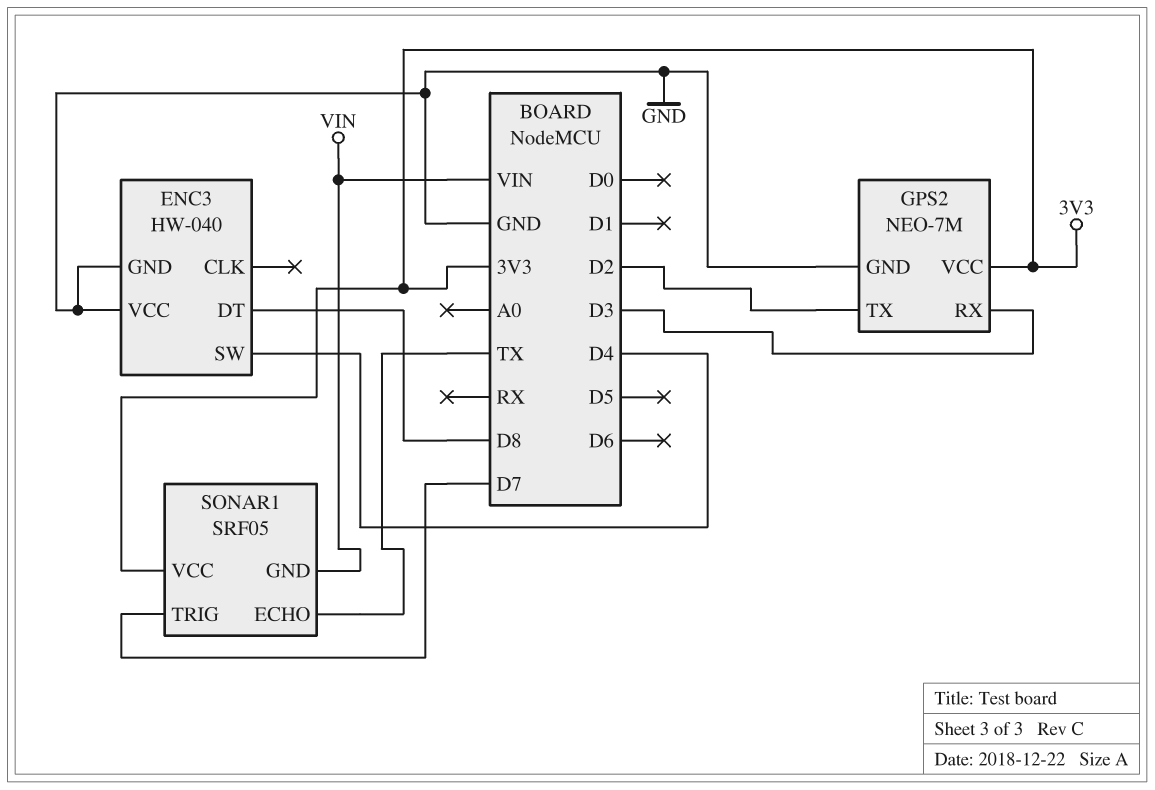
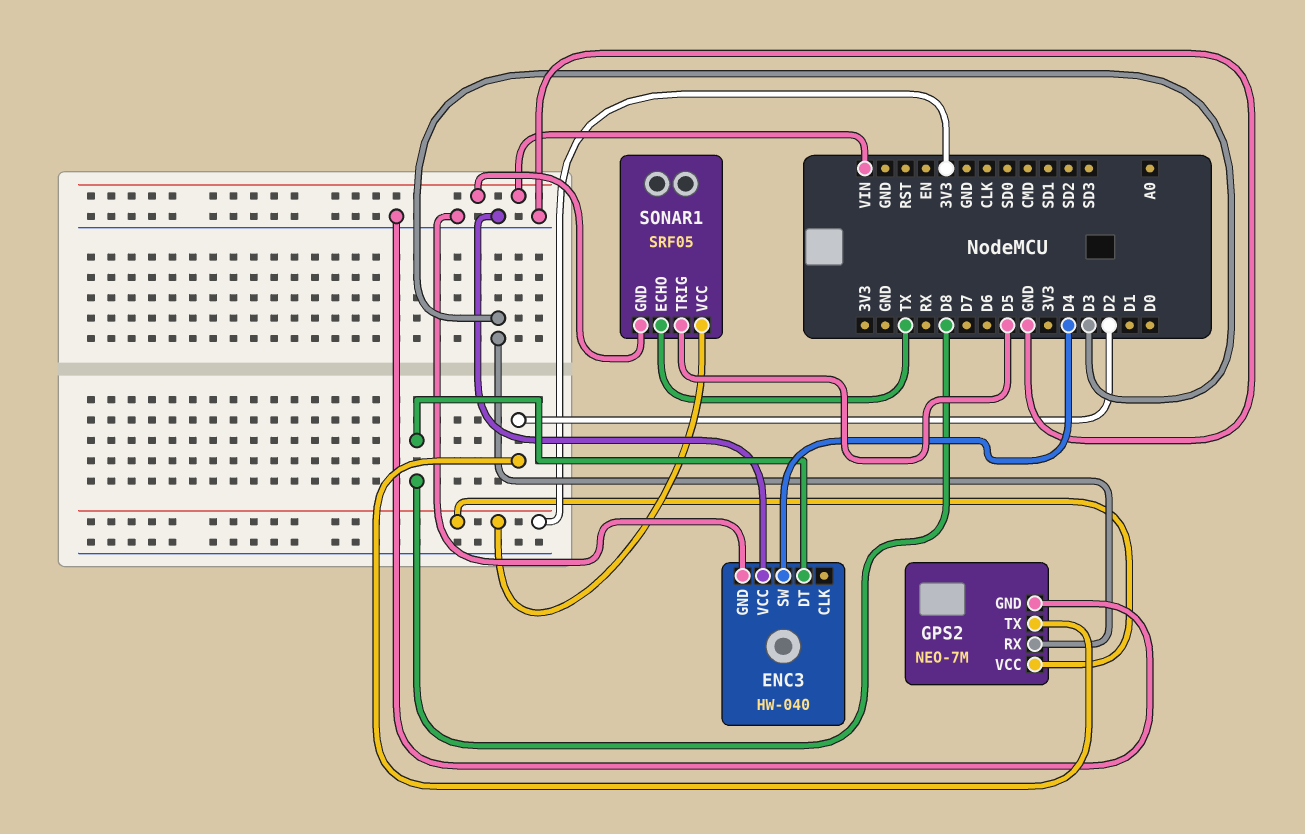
SONAR1 pin TRIG: D7 -> D5

